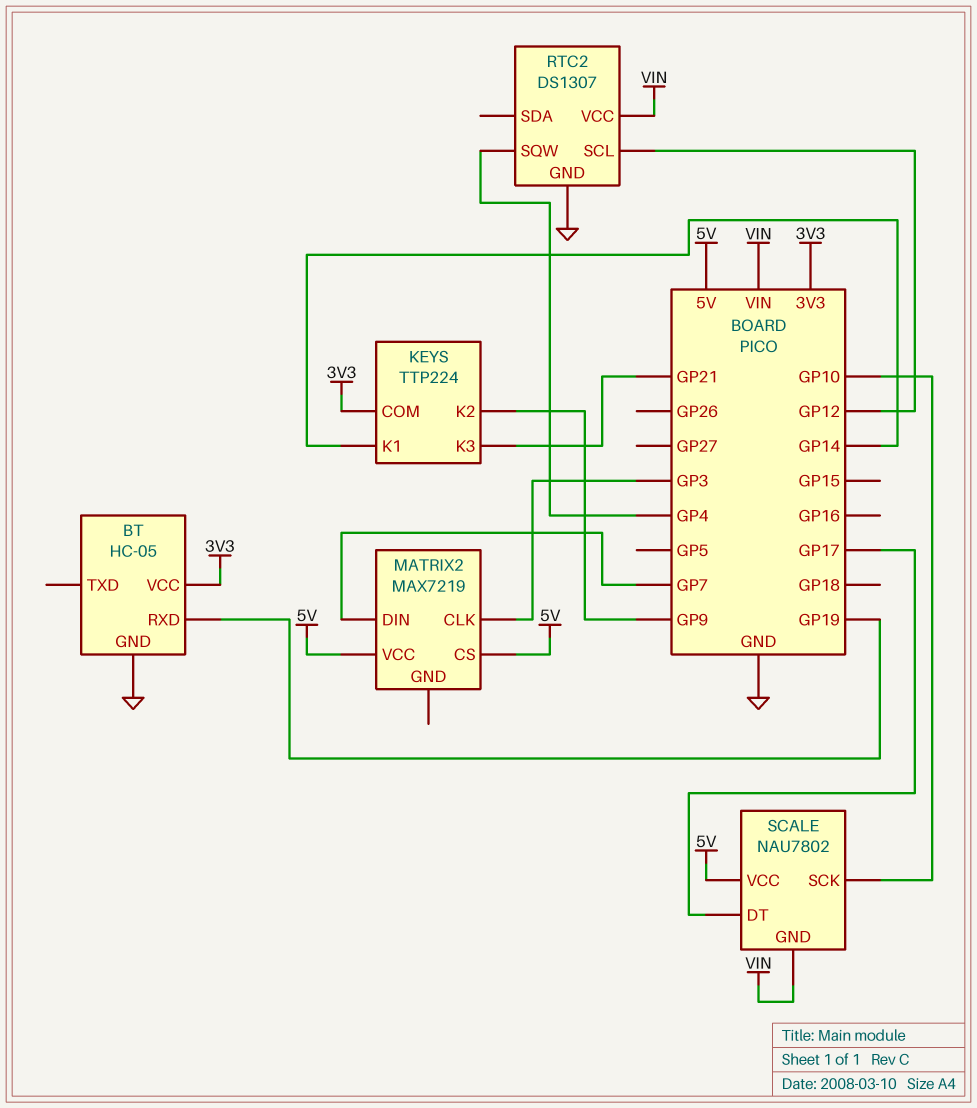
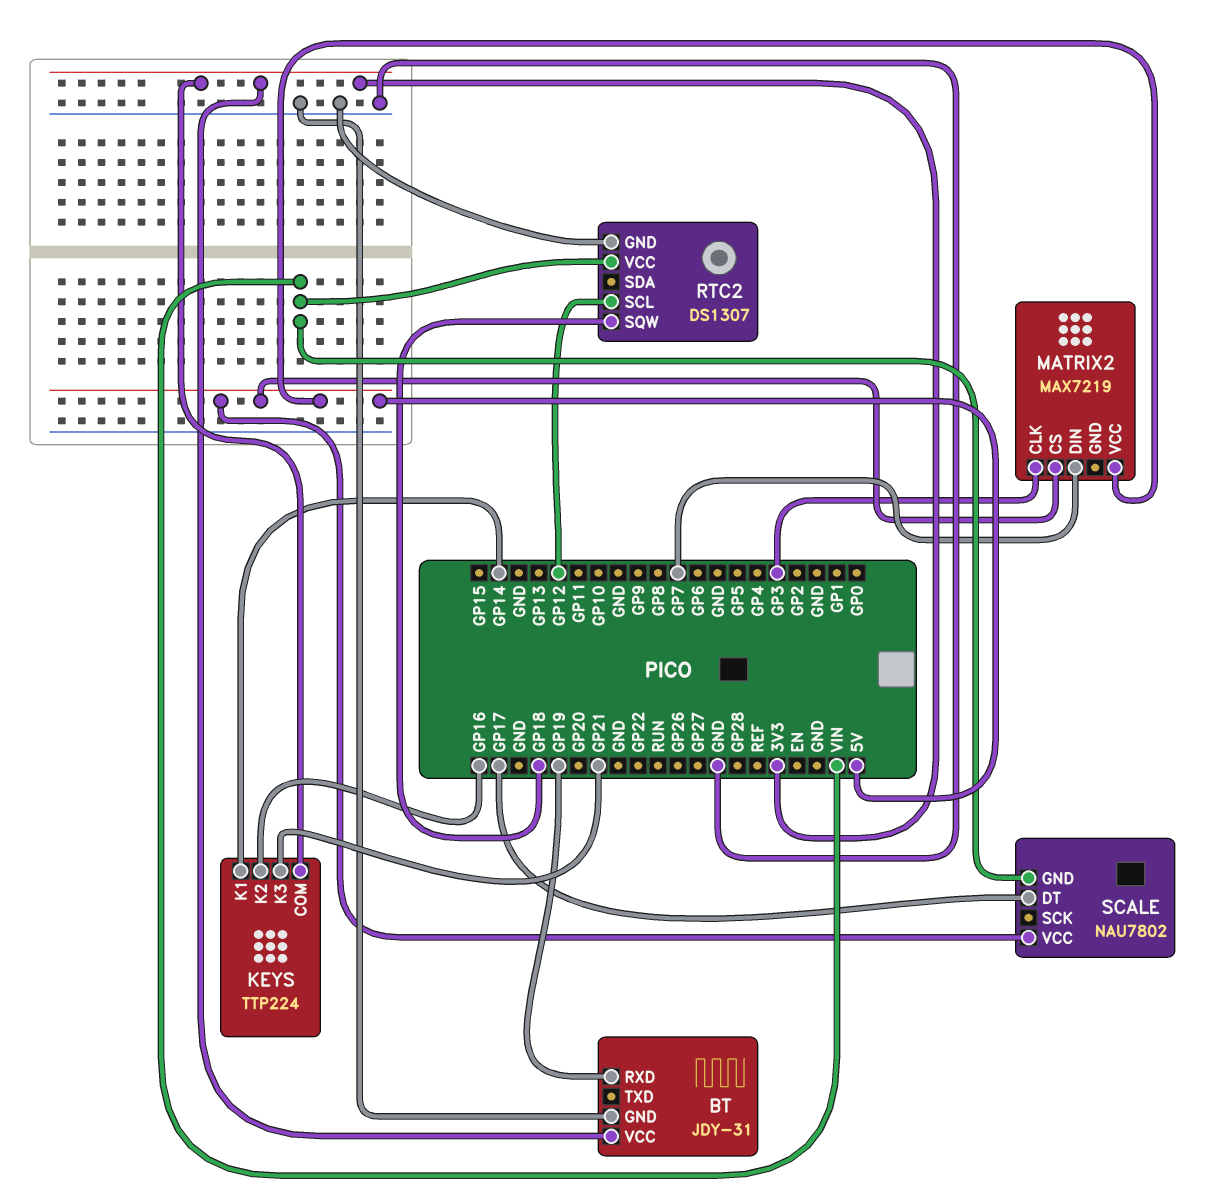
BT: HC-05 -> JDY-31
KEYS pin K2: GP9 -> GP16
RTC2 pin SQW: GP4 -> GP18
SCALE pin SCK: GP10 -> none

